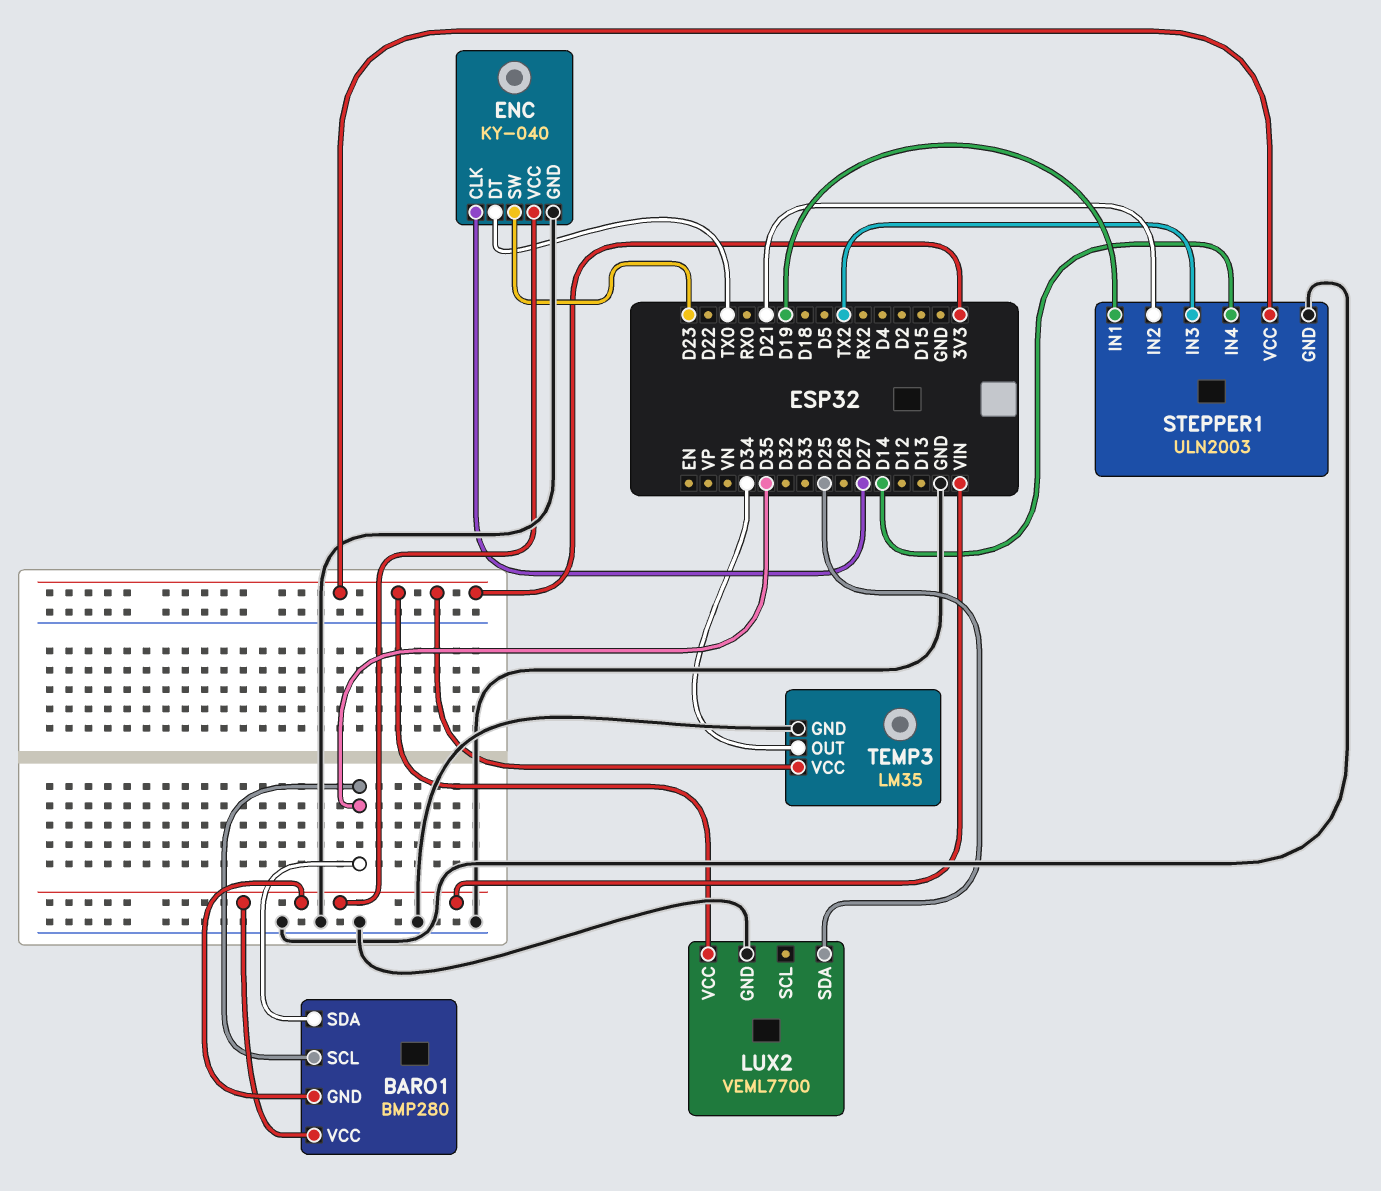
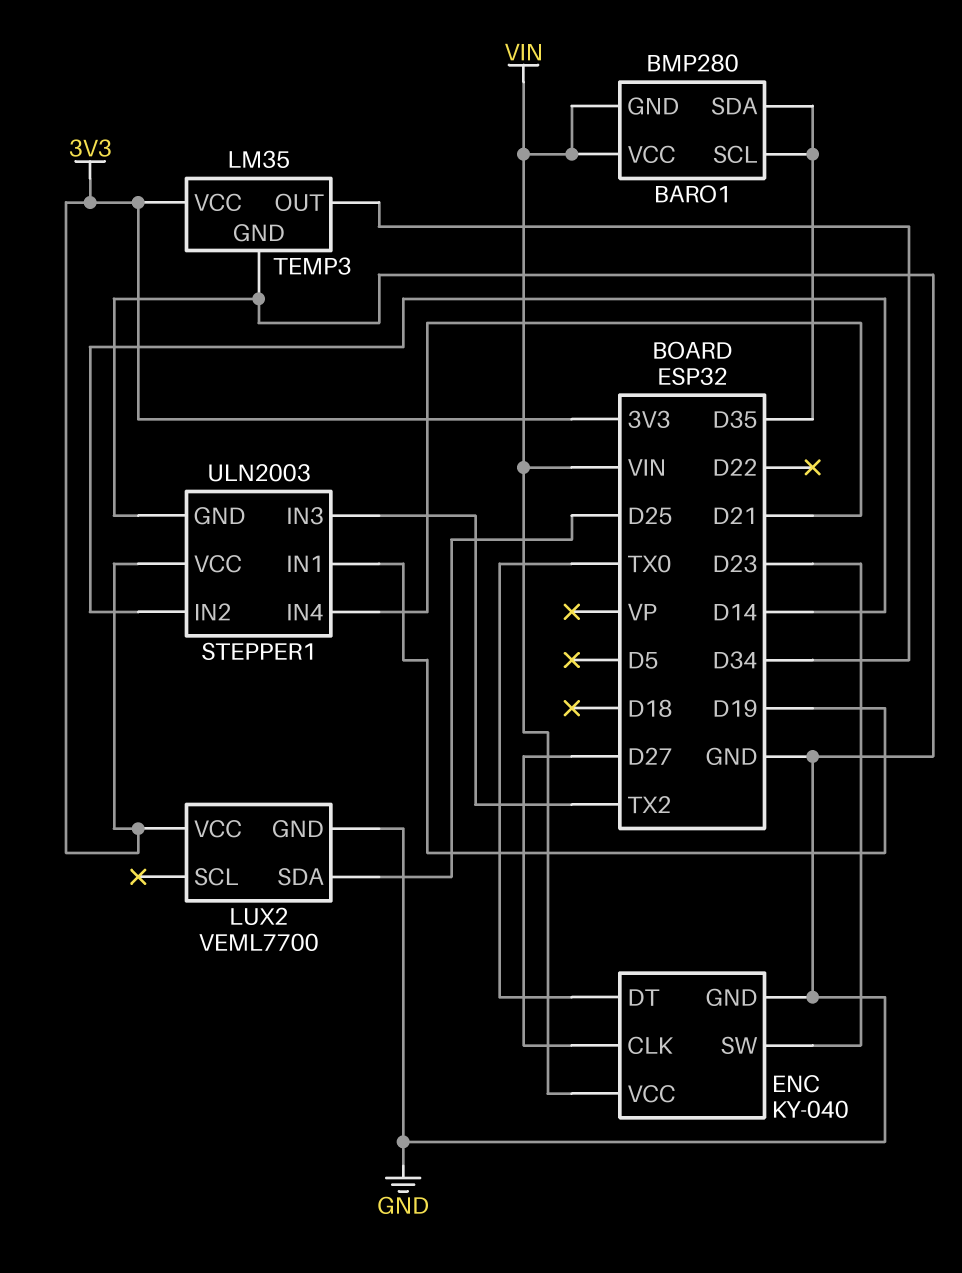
STEPPER1 pin IN2: D21 -> D14
STEPPER1 pin IN4: D14 -> D21

